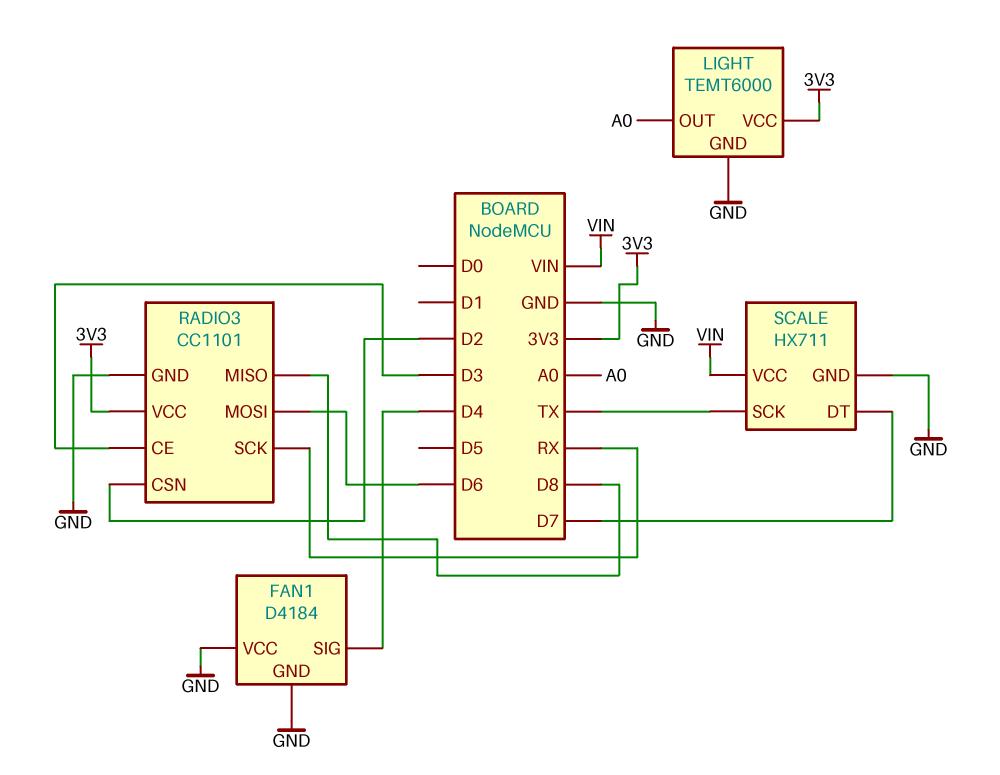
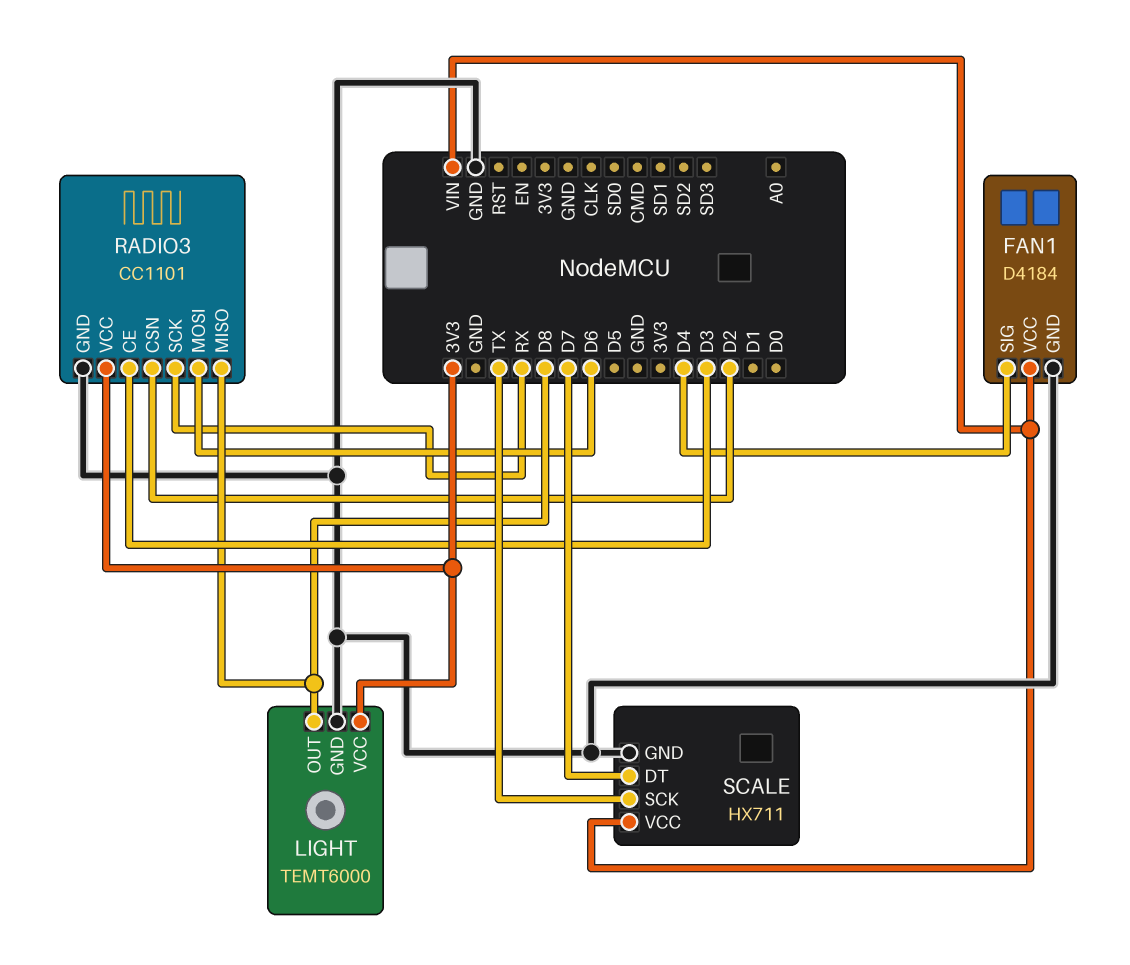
FAN1 pin VCC: GND -> VIN
LIGHT pin OUT: A0 -> D8

